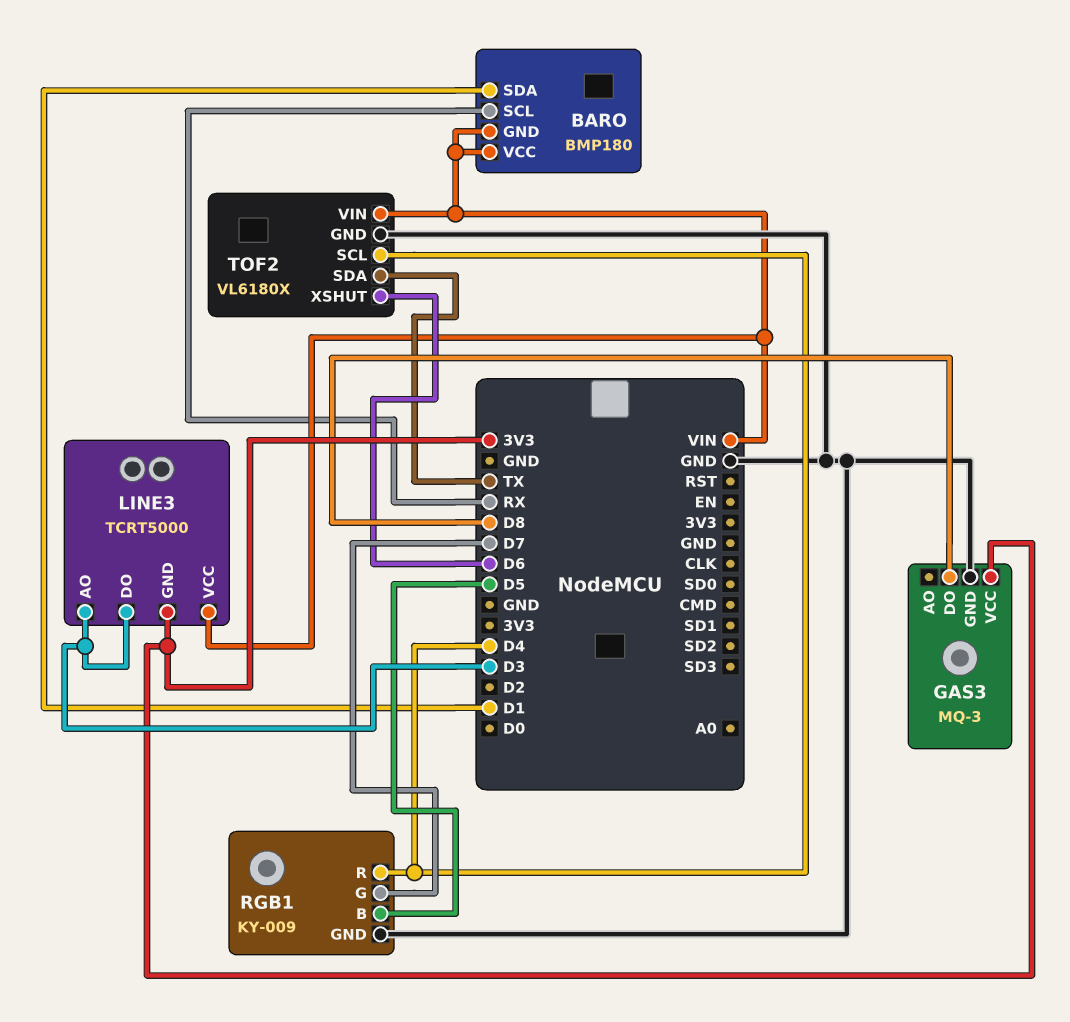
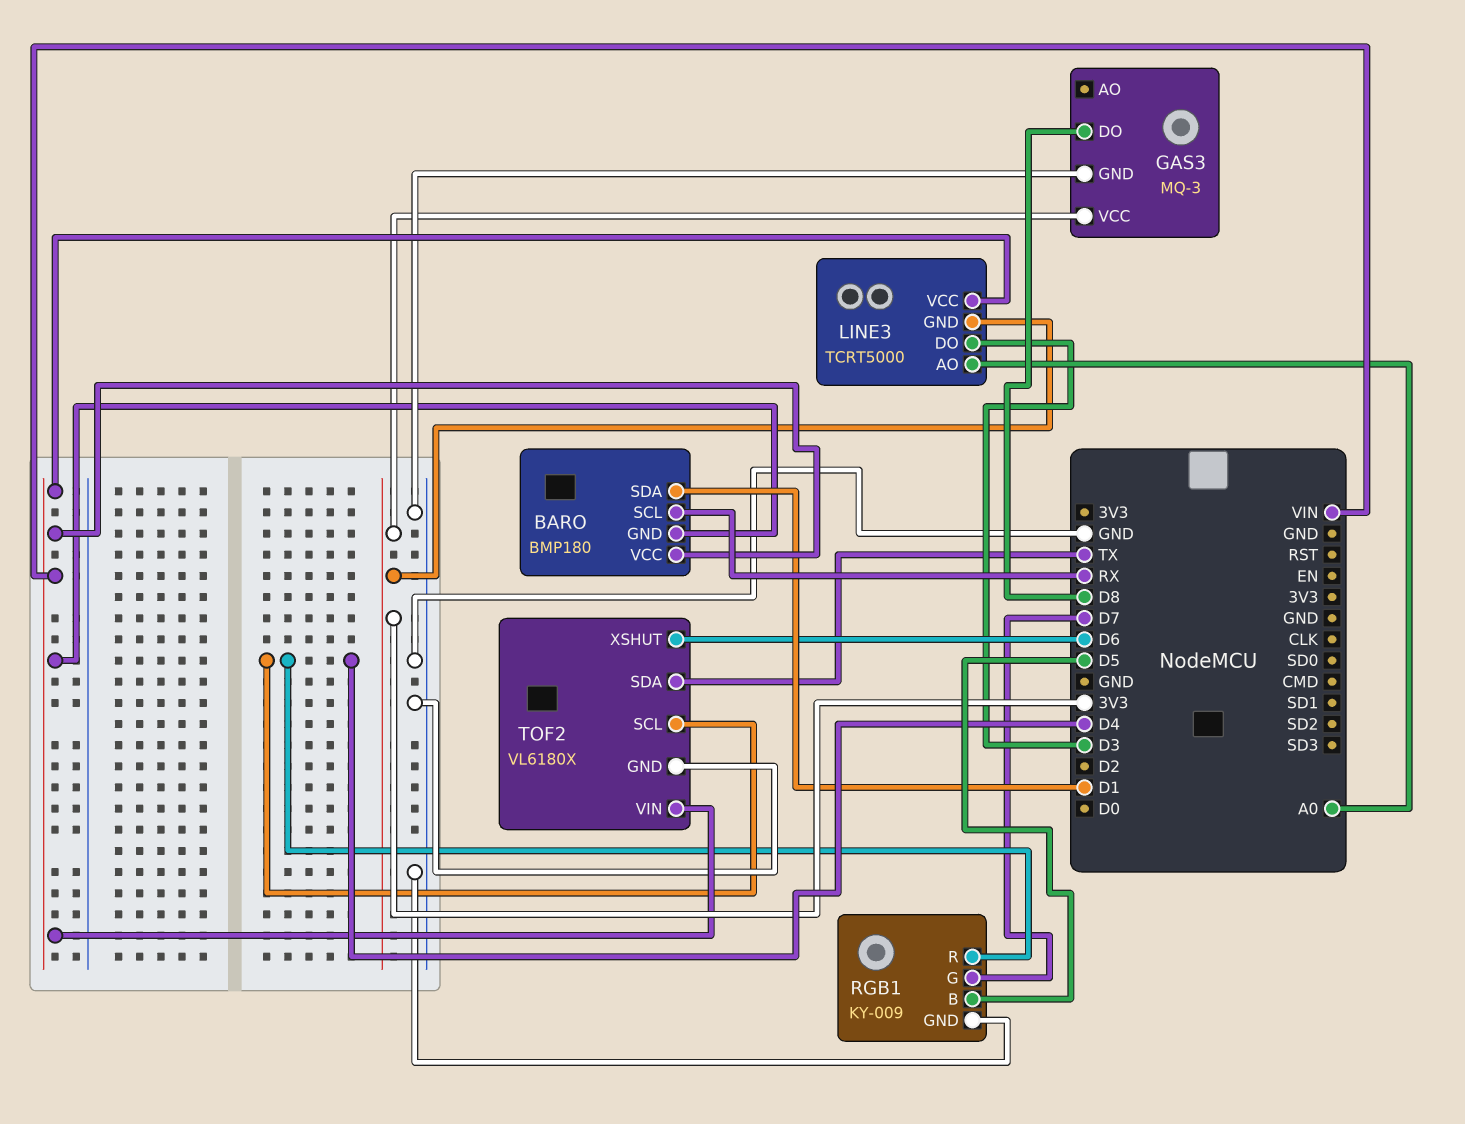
LINE3 pin AO: D3 -> A0

